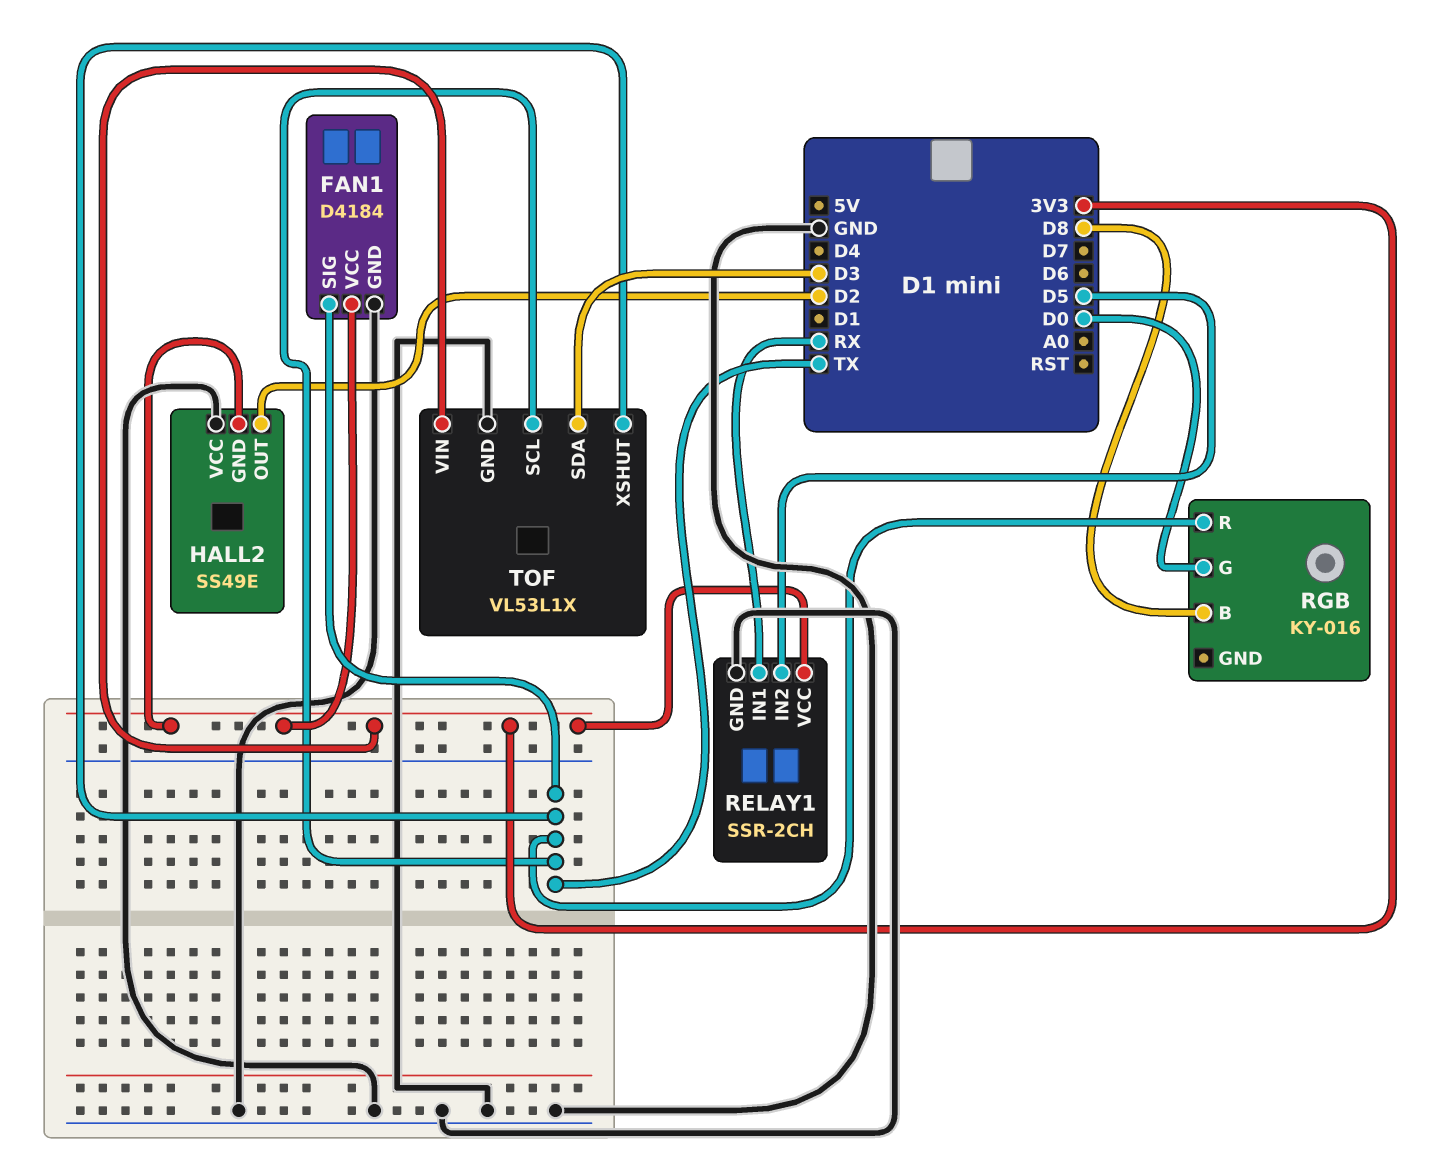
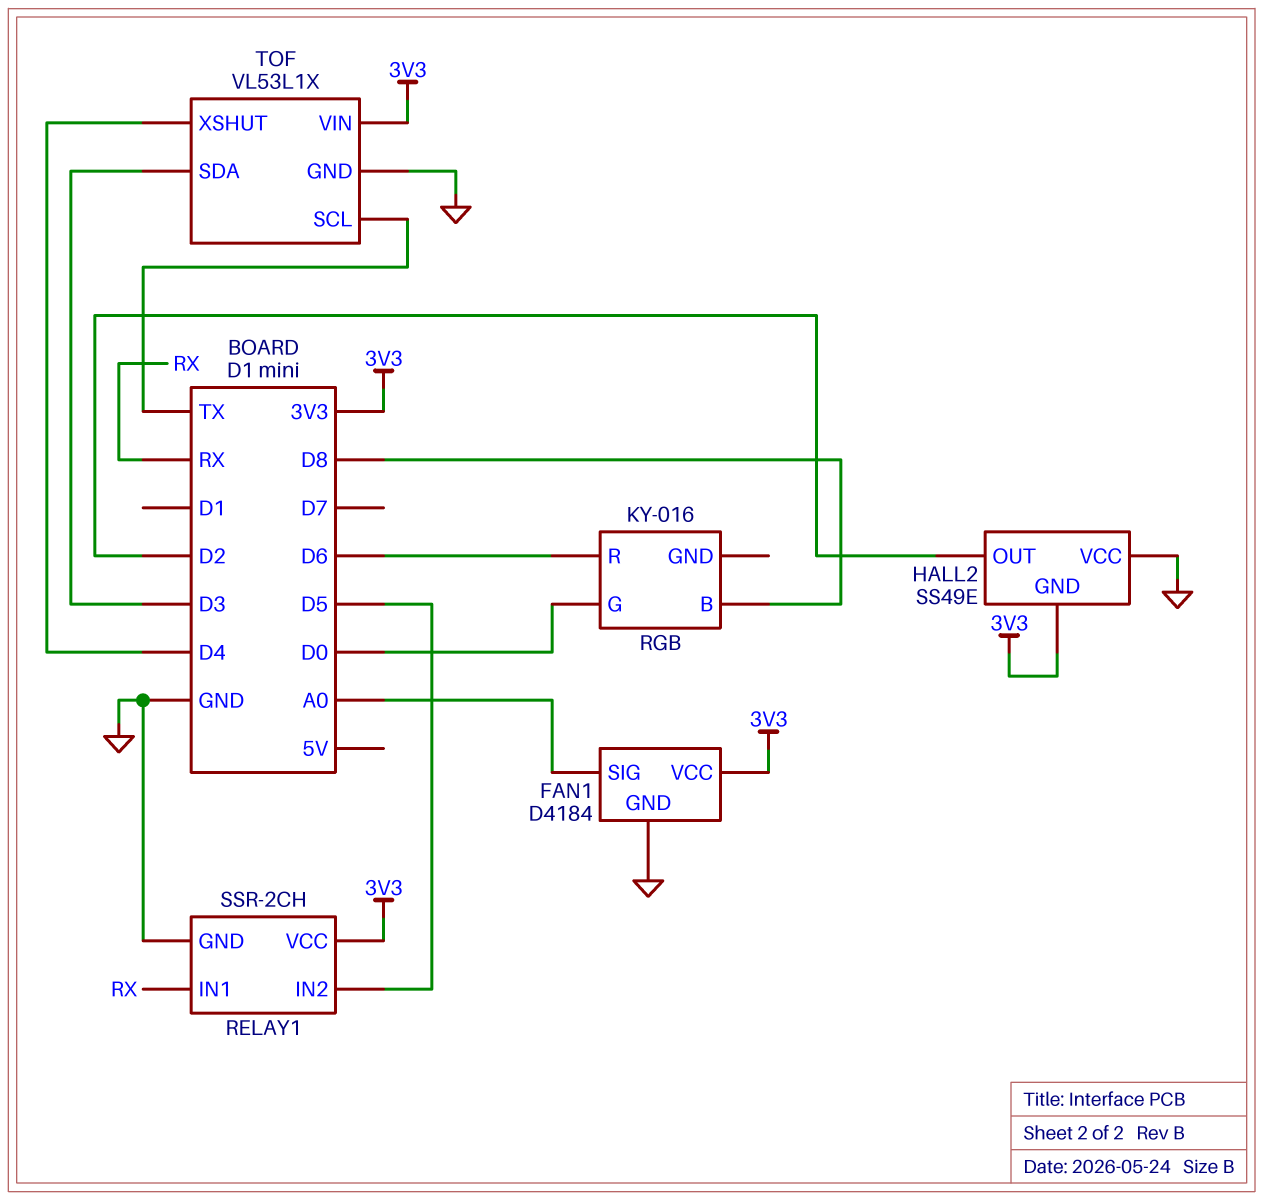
FAN1 pin SIG: TX -> A0
RGB pin R: TX -> D6
TOF pin XSHUT: TX -> D4

